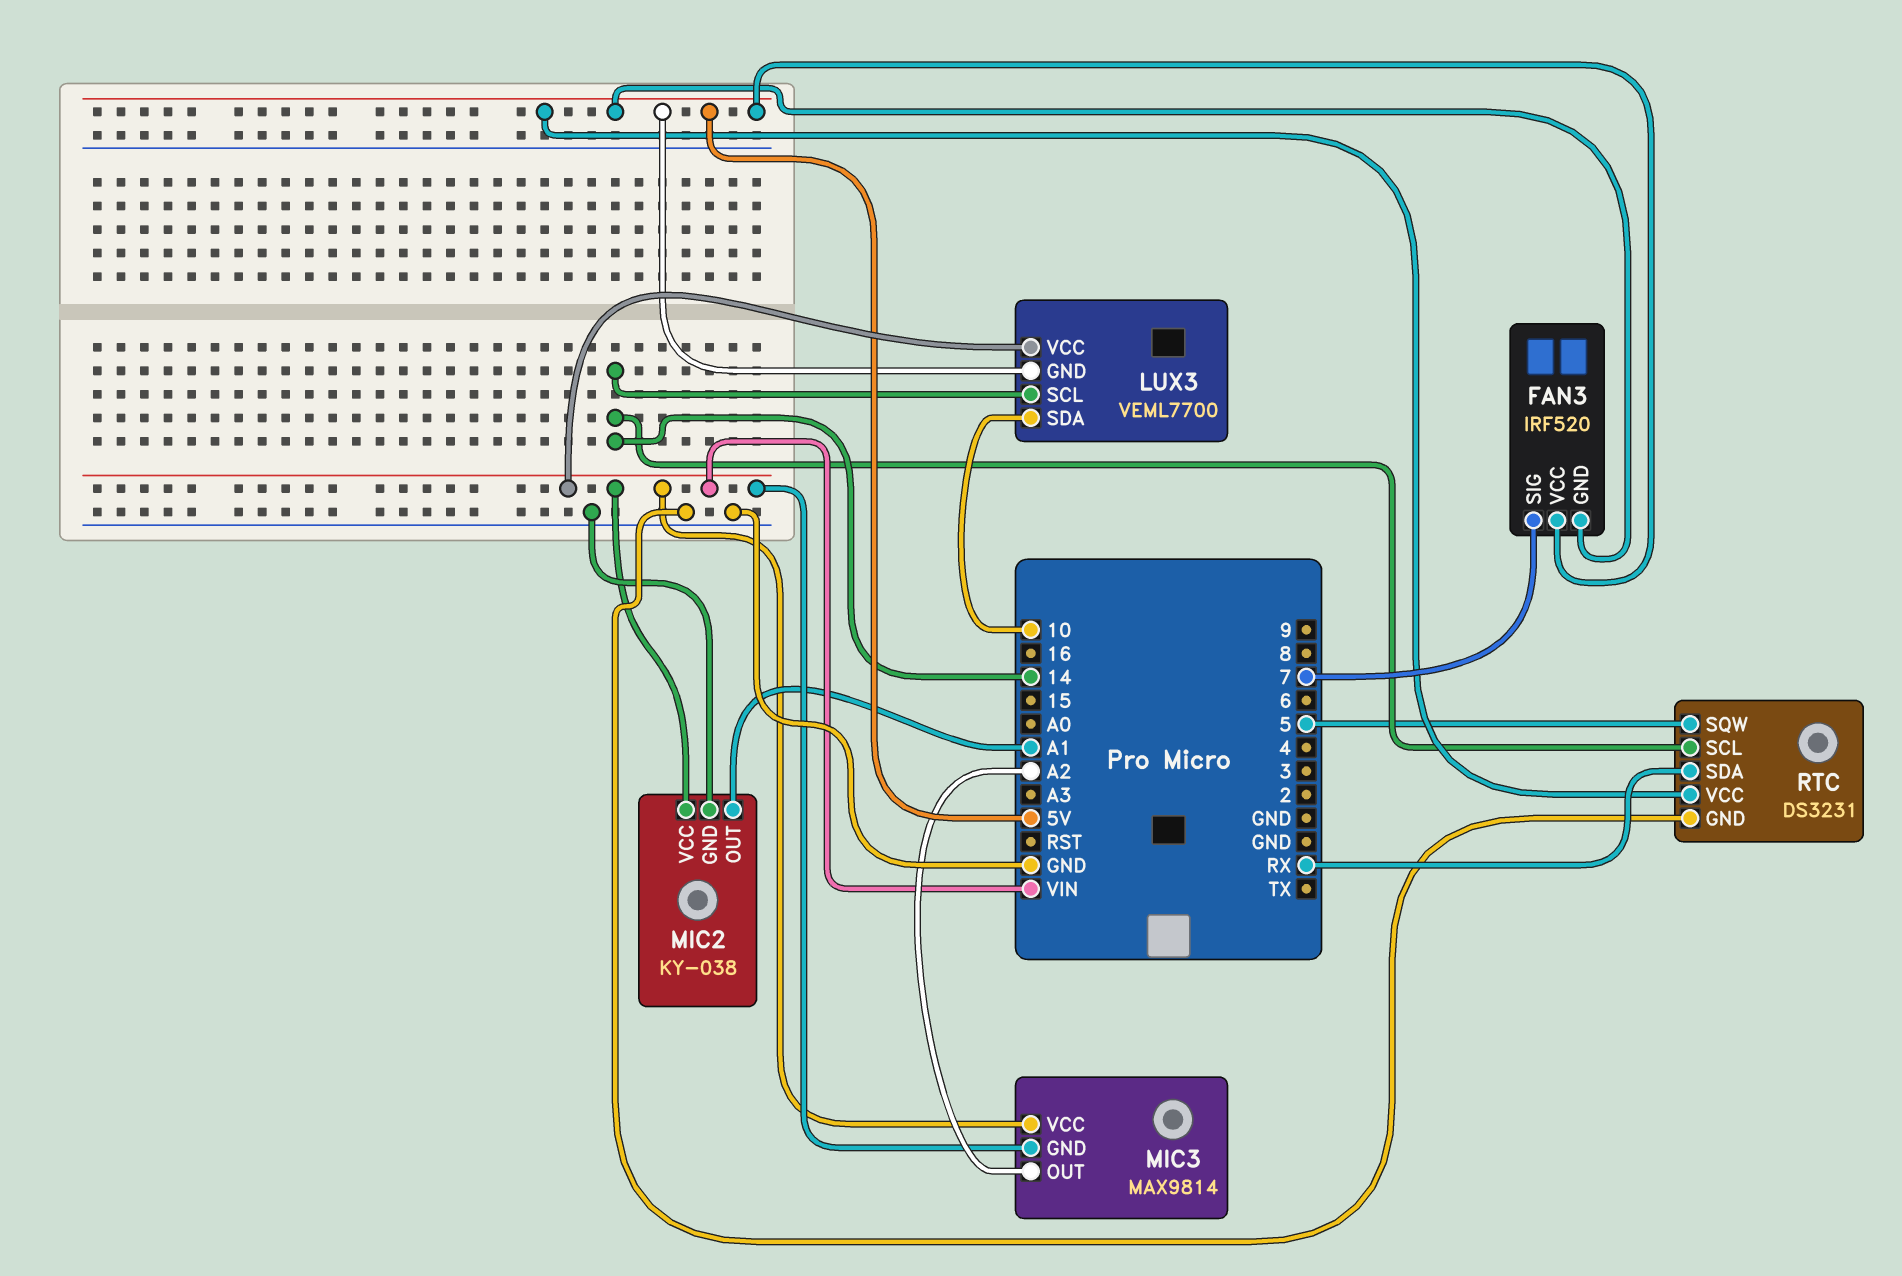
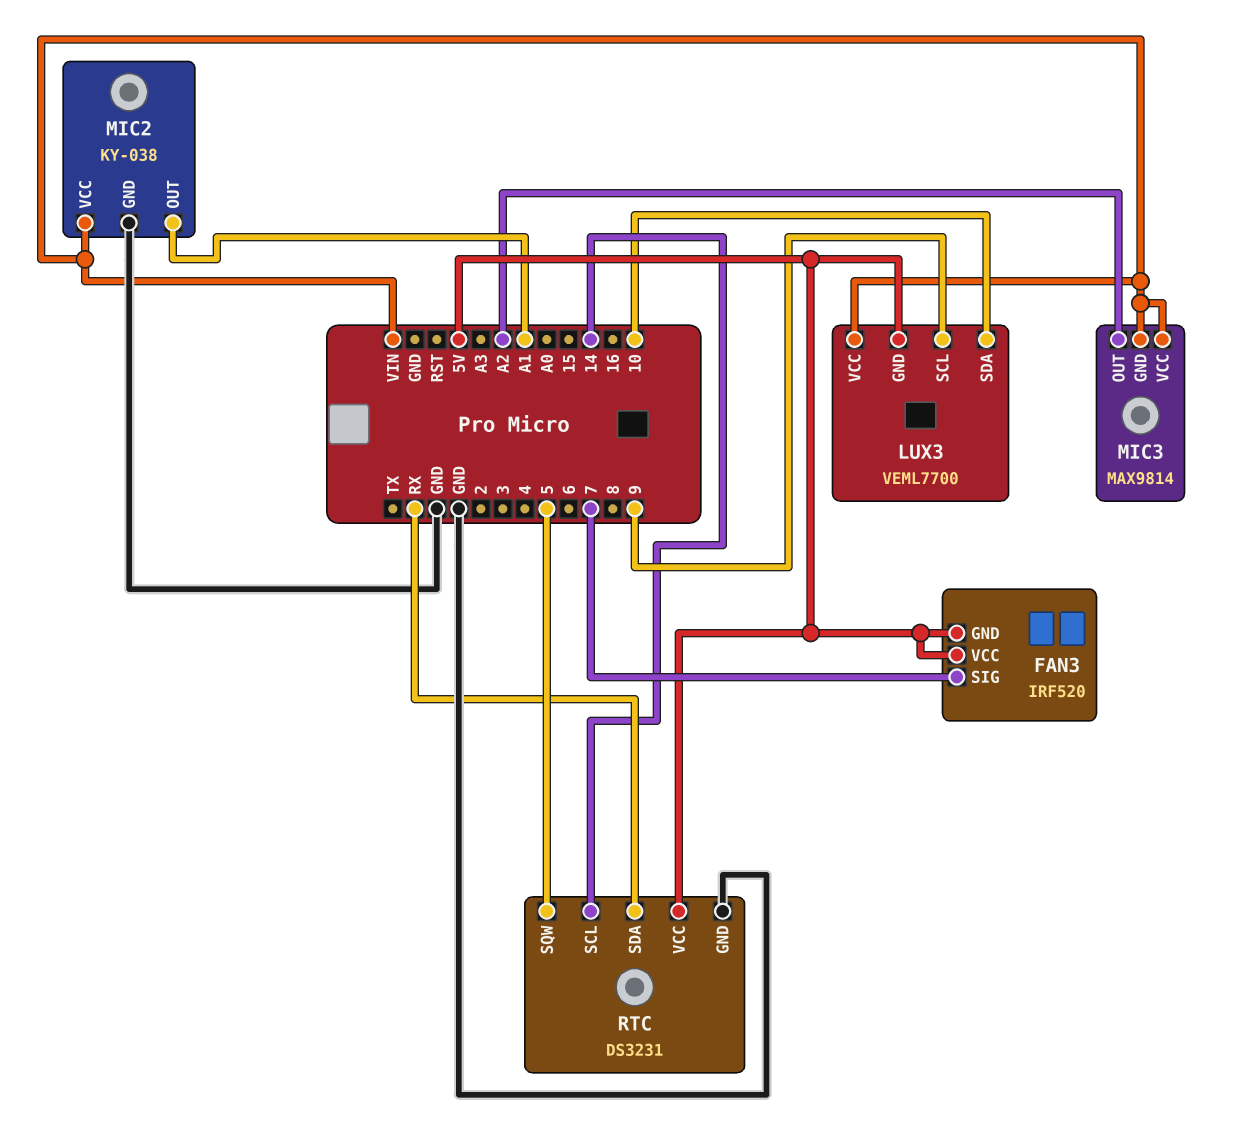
LUX3 pin SCL: 14 -> 9

